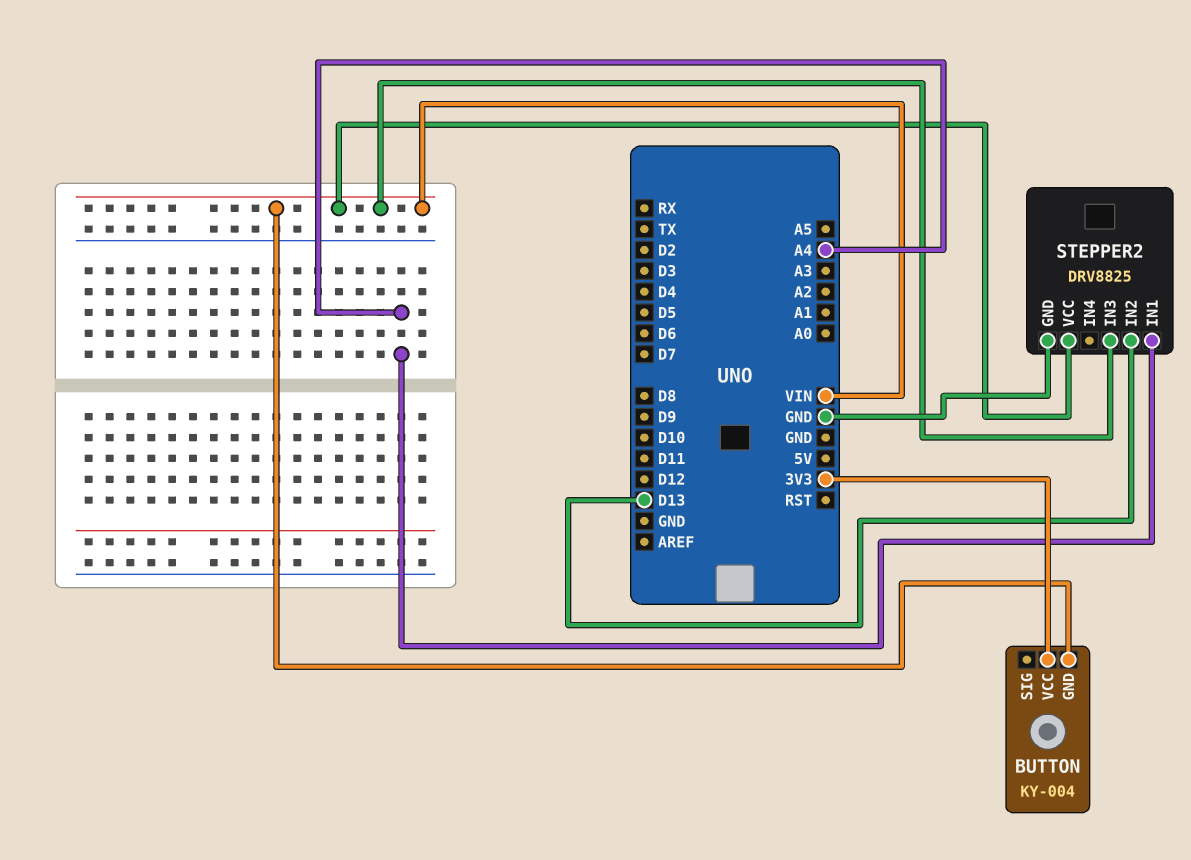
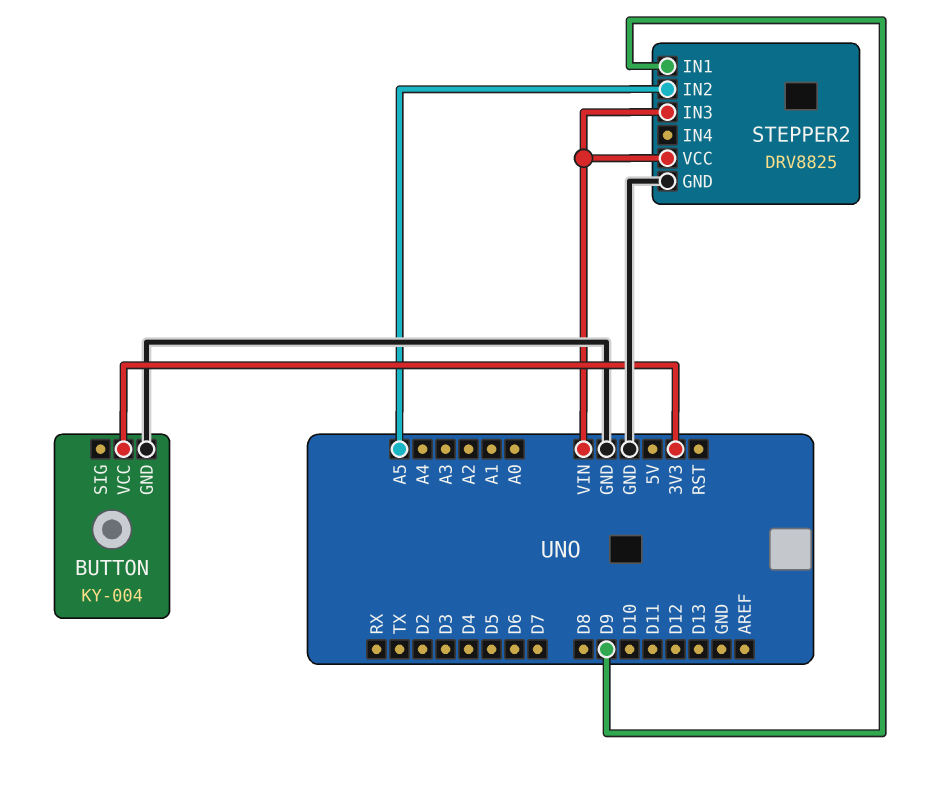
BUTTON pin GND: VIN -> GND
STEPPER2 pin IN1: A4 -> D9
STEPPER2 pin IN2: D13 -> A5

